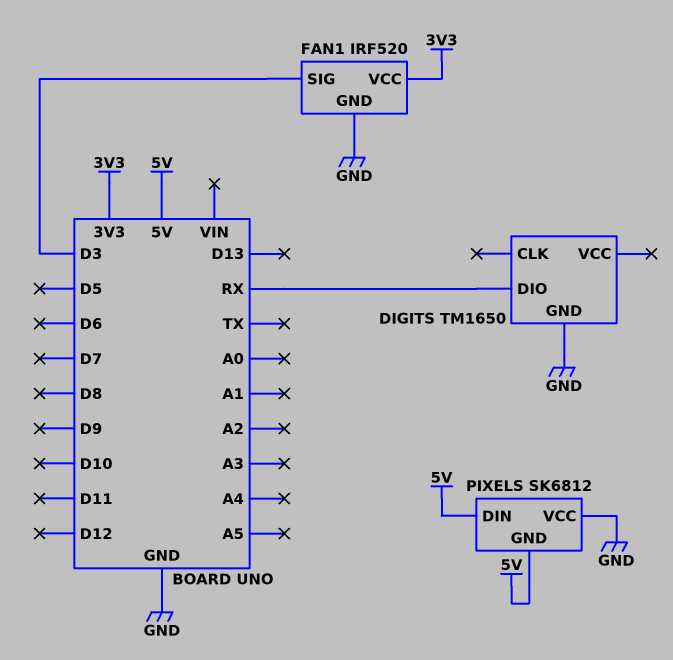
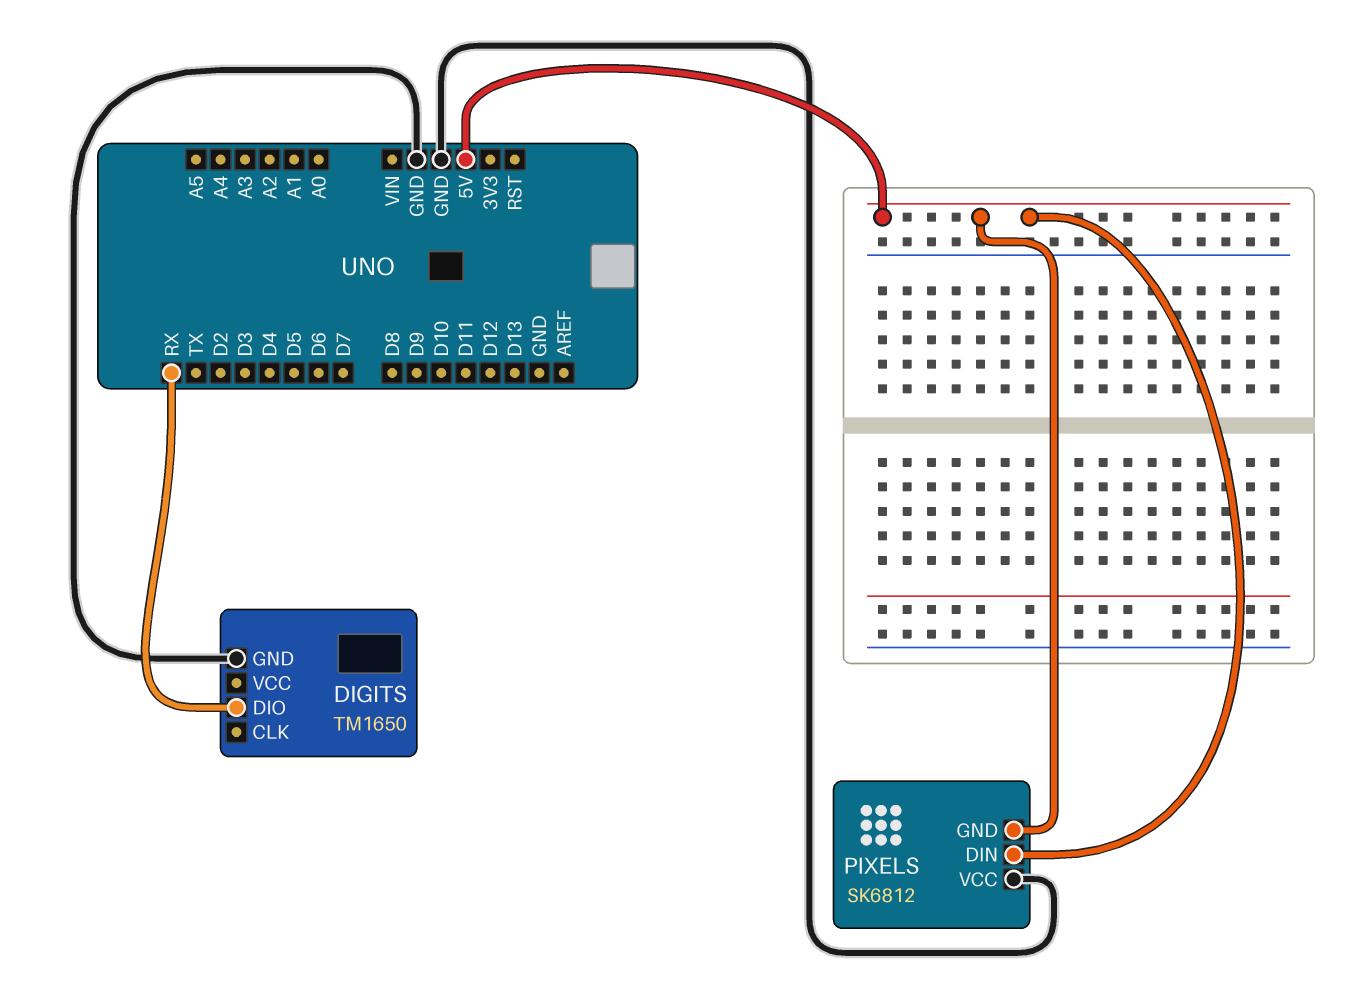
FAN1: IRF520 -> none
FAN1 pin GND: GND -> none
FAN1 pin SIG: D3 -> none
FAN1 pin VCC: 3V3 -> none

